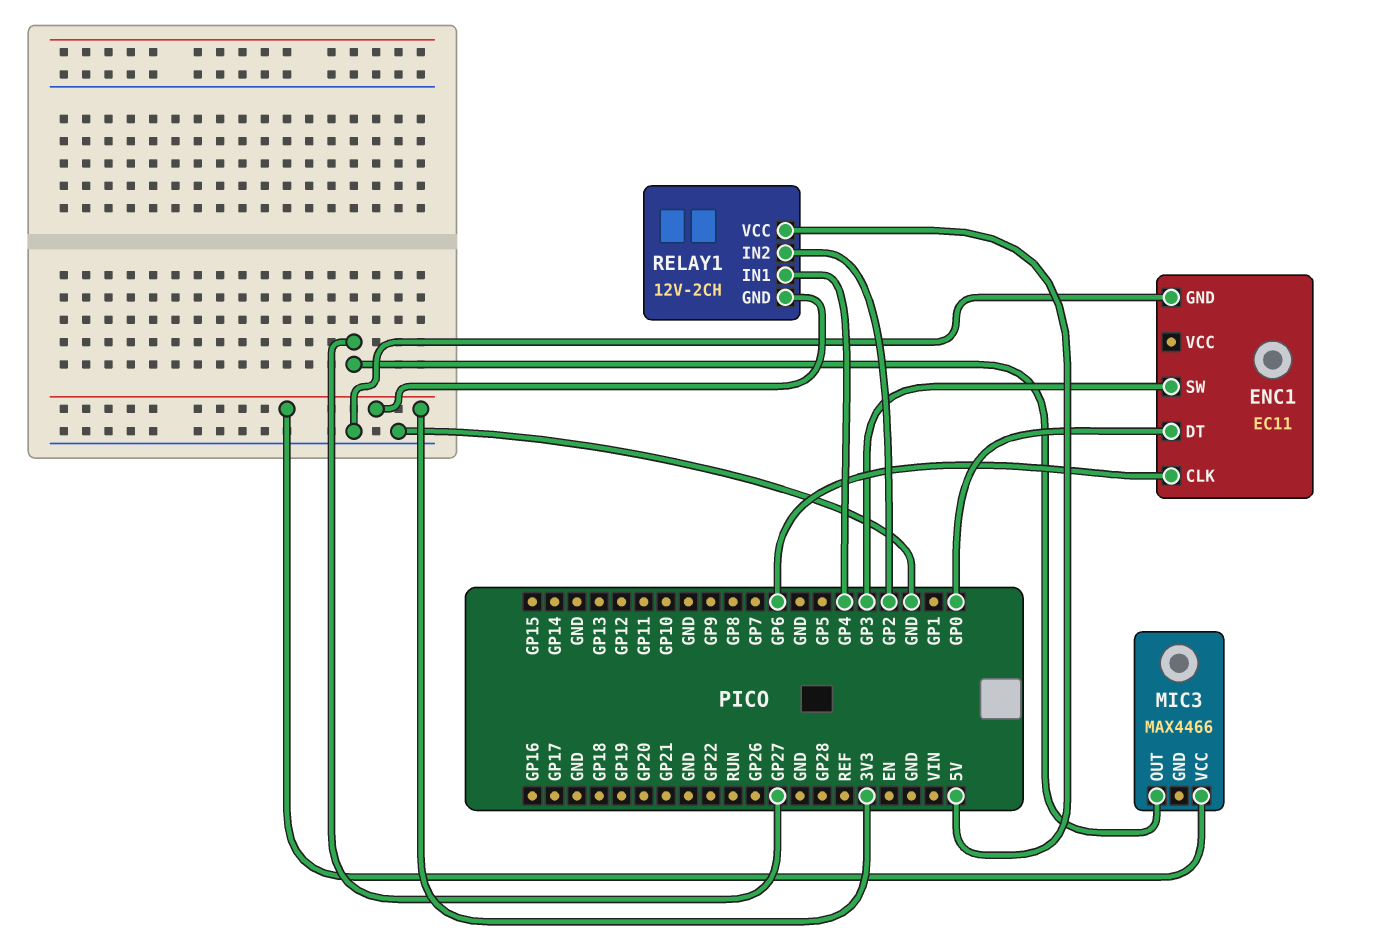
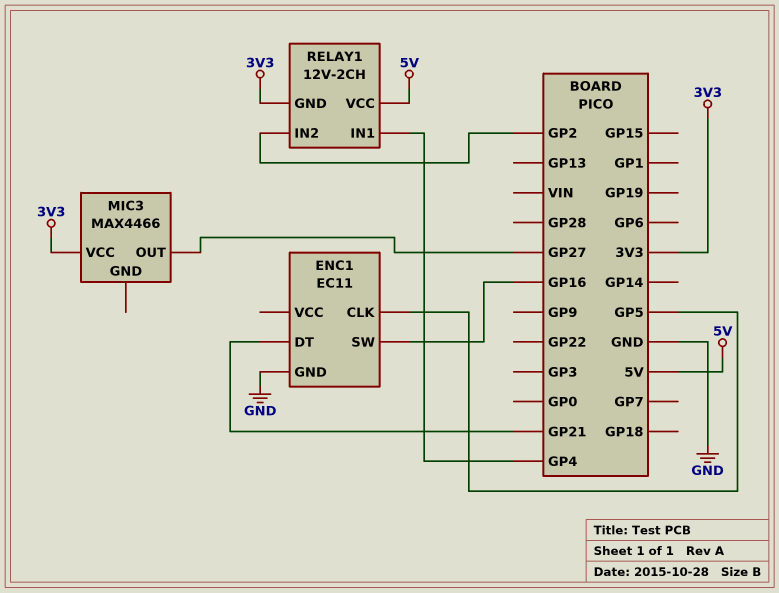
ENC1 pin CLK: GP6 -> GP5
ENC1 pin DT: GP0 -> GP21
ENC1 pin SW: GP3 -> GP16

